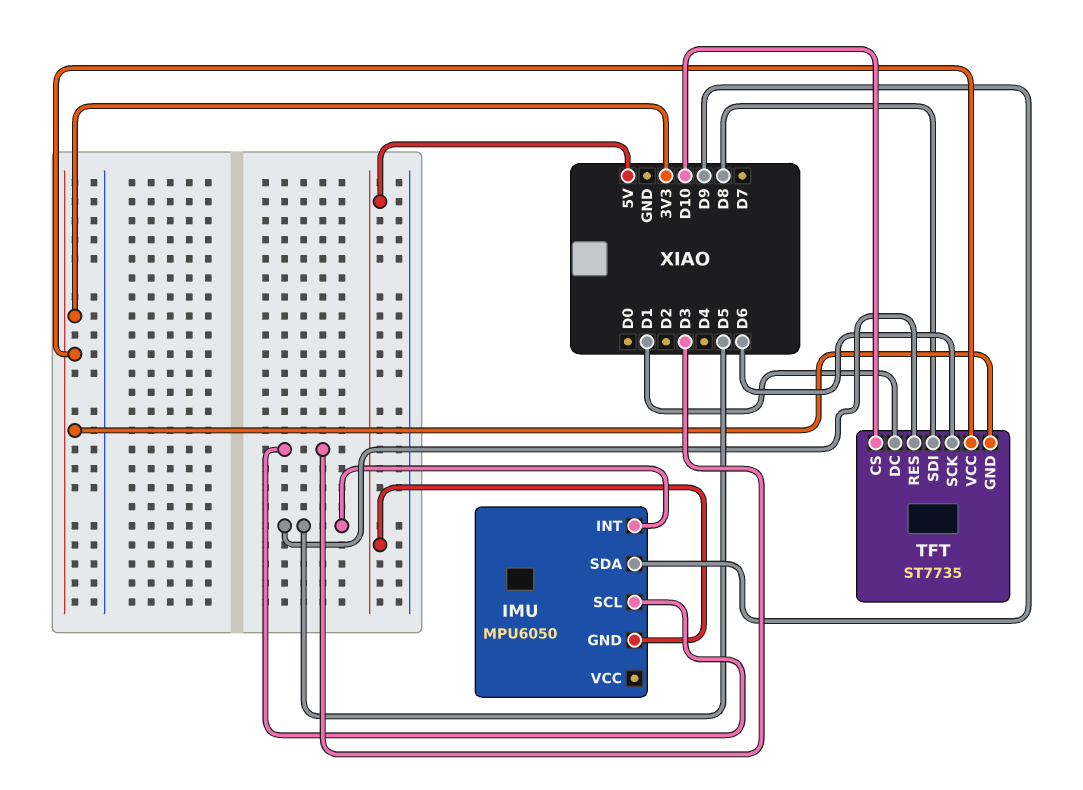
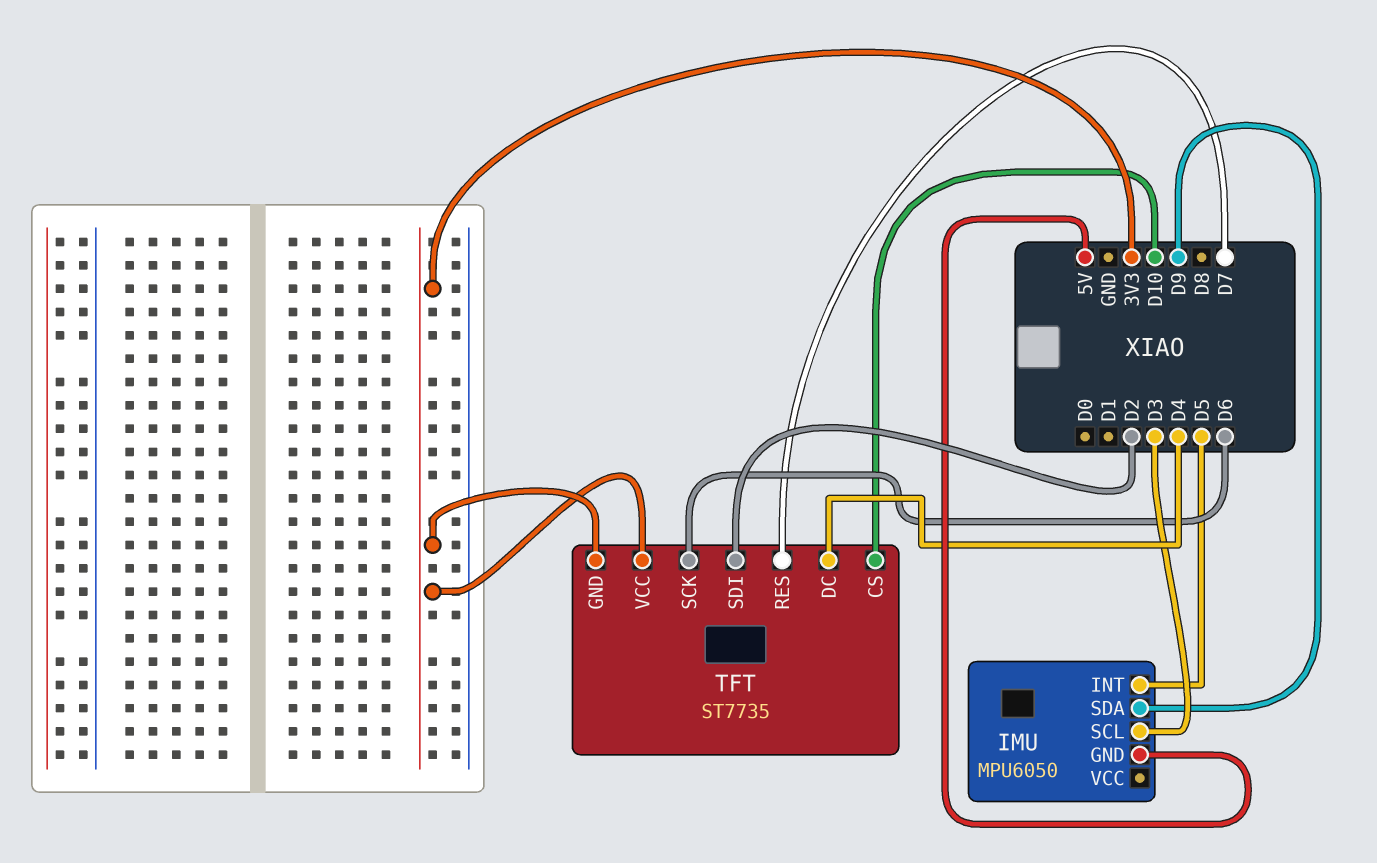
TFT pin DC: D1 -> D4
TFT pin RES: D5 -> D7
TFT pin SDI: D8 -> D2

